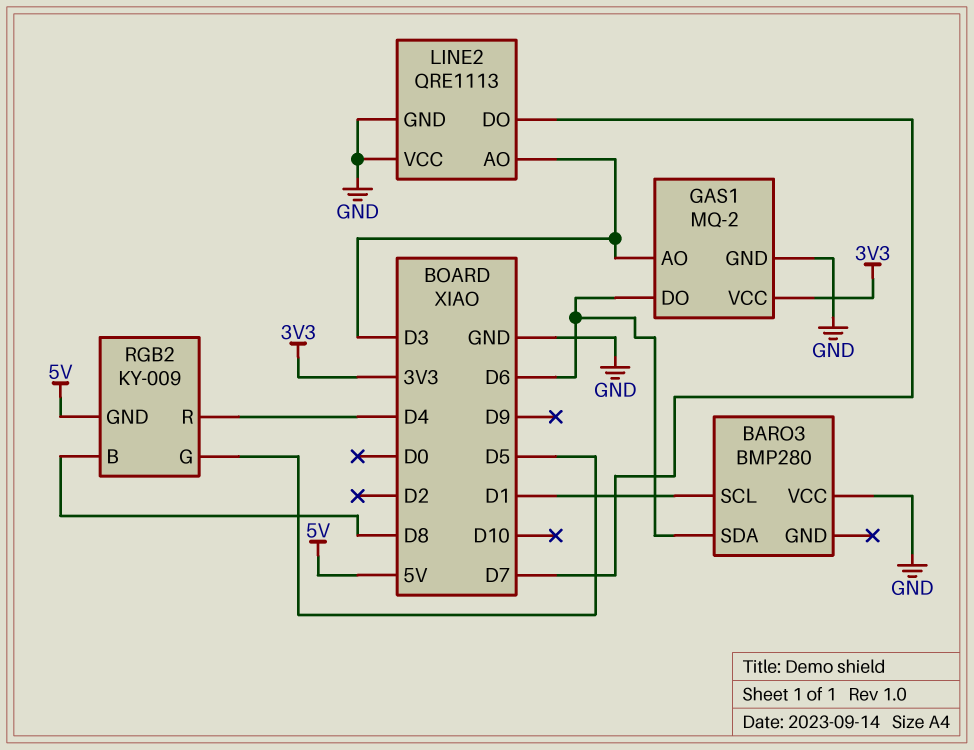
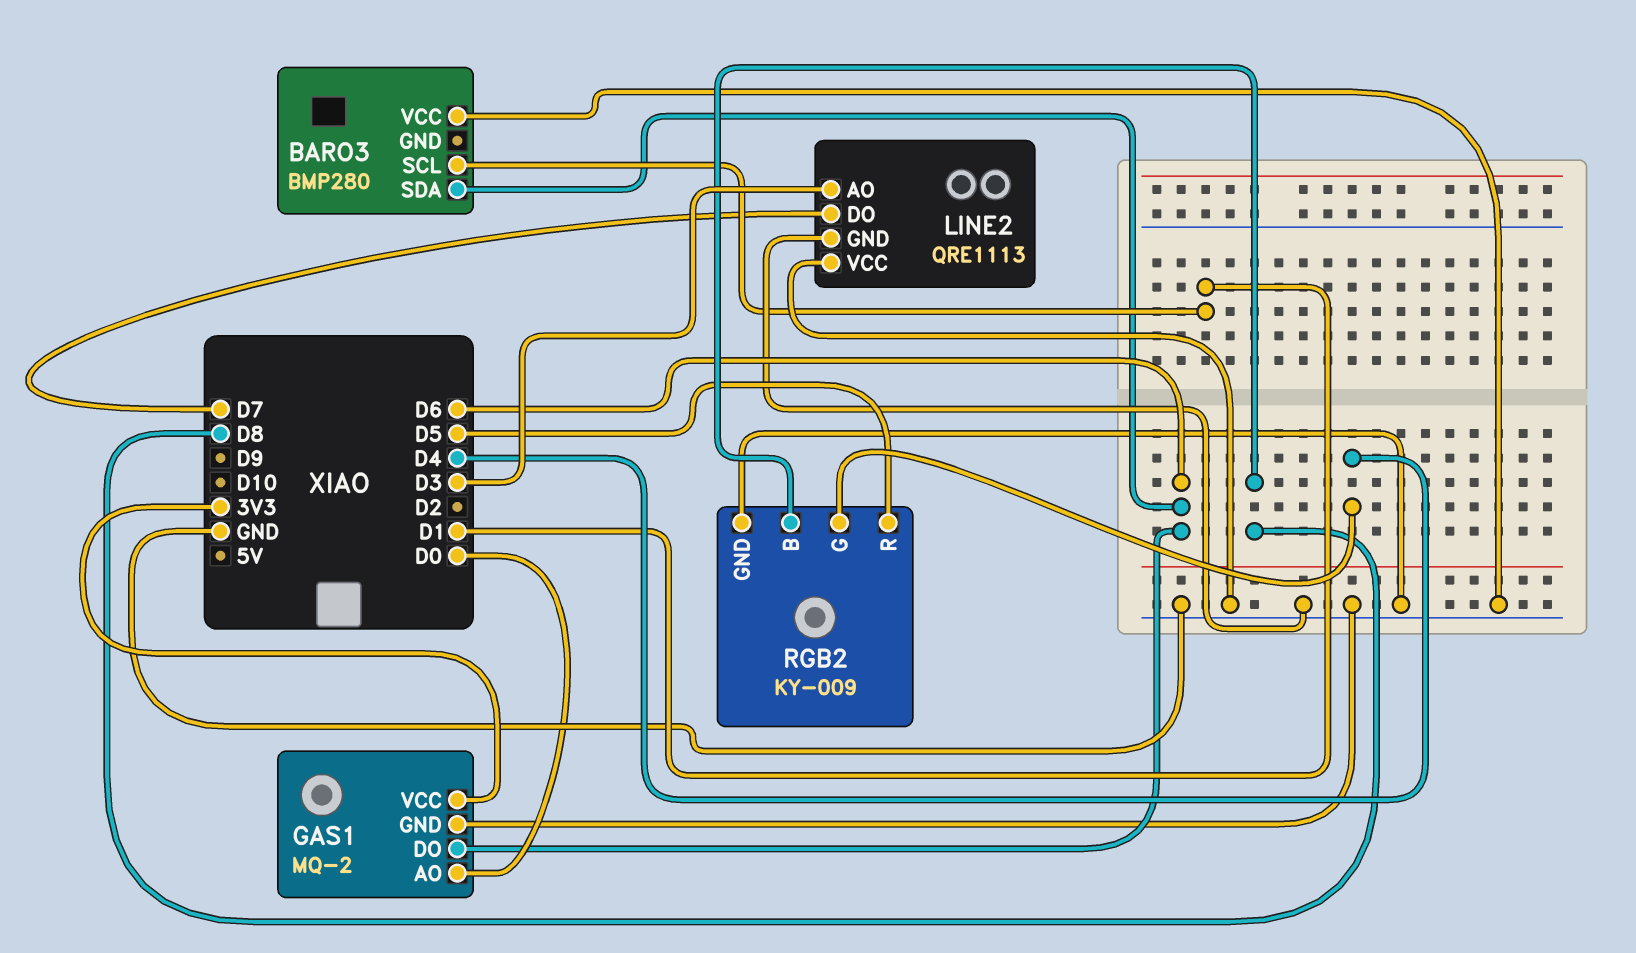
GAS1 pin AO: D3 -> D0
RGB2 pin G: D5 -> D4
RGB2 pin GND: 5V -> GND
RGB2 pin R: D4 -> D5

